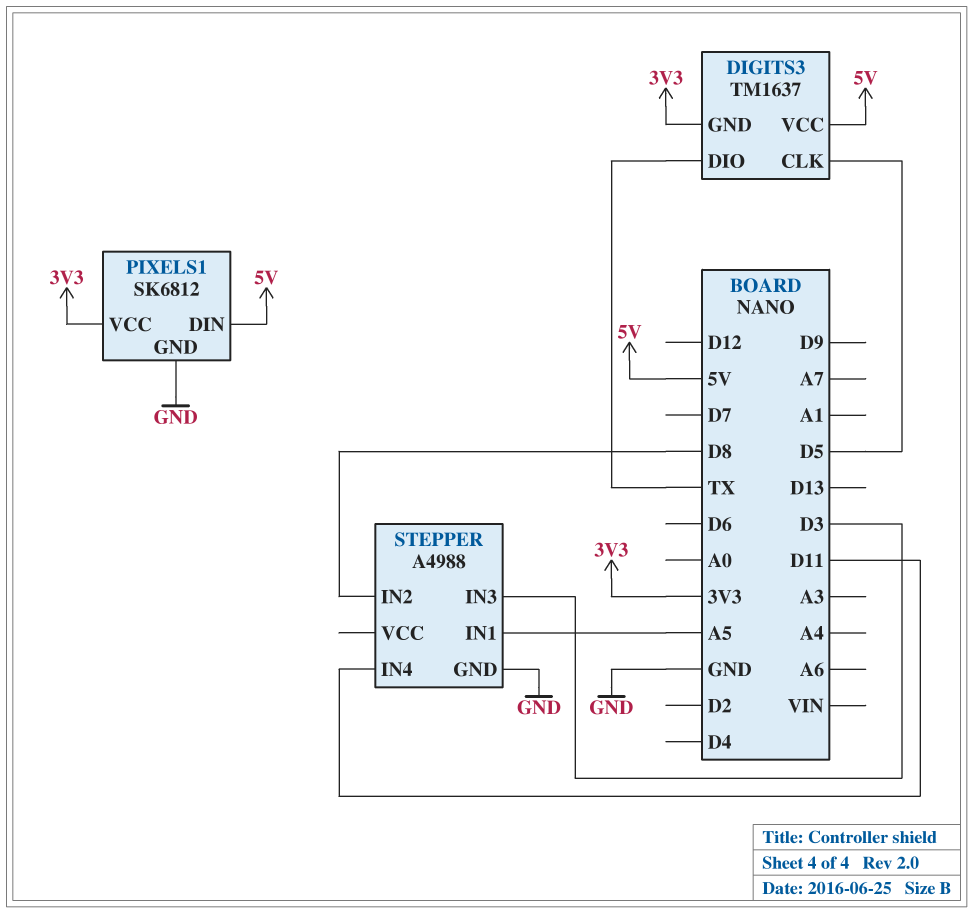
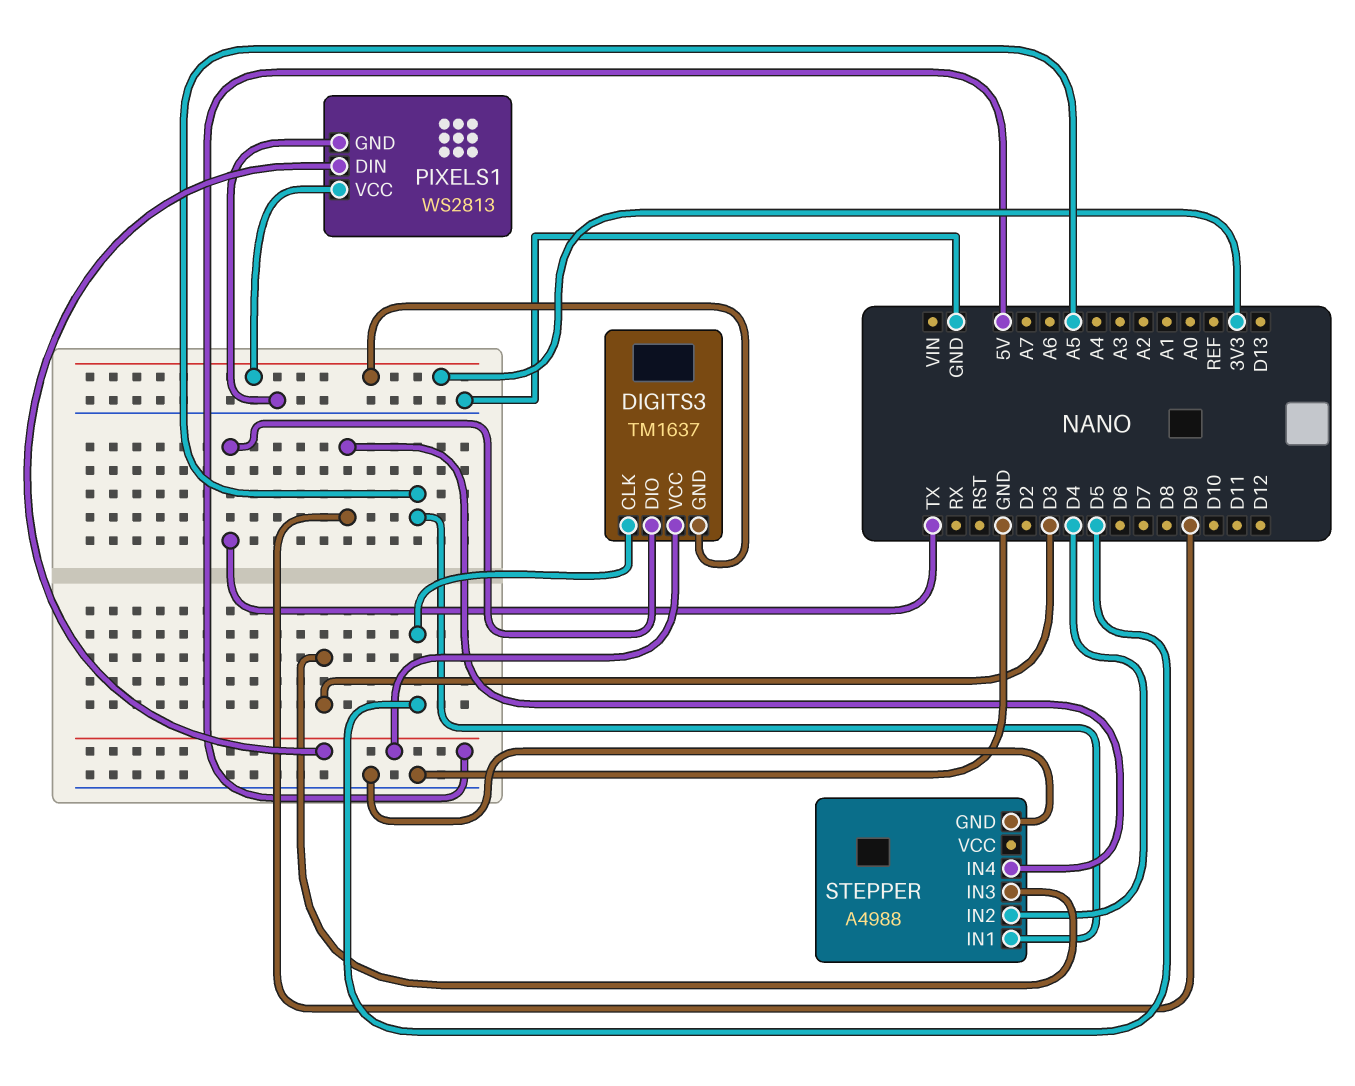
PIXELS1: SK6812 -> WS2813
STEPPER pin IN2: D8 -> D4
STEPPER pin IN4: D11 -> D9

